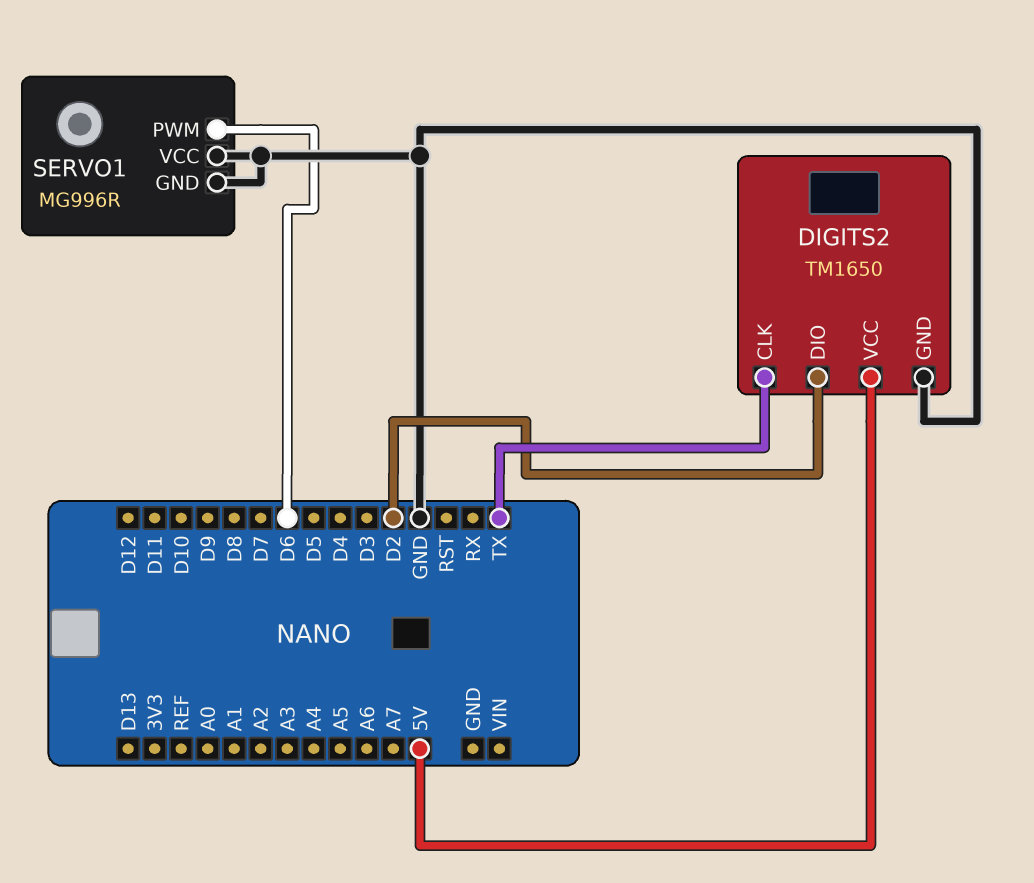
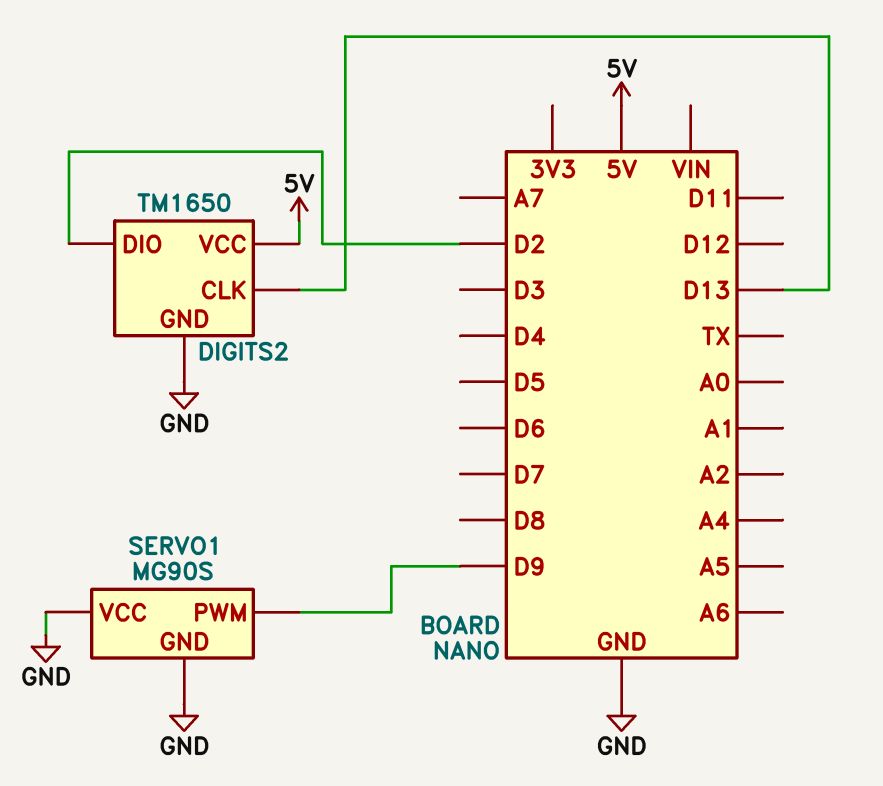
DIGITS2 pin CLK: TX -> D13
SERVO1: MG996R -> MG90S
SERVO1 pin PWM: D6 -> D9

